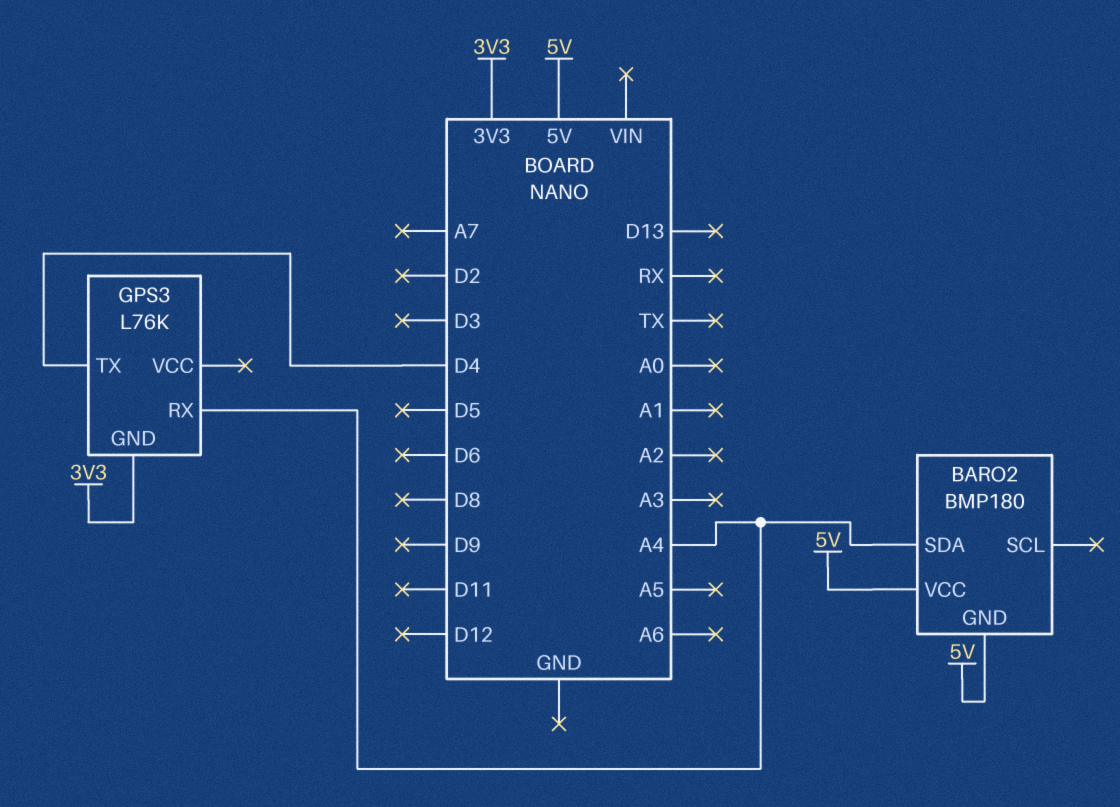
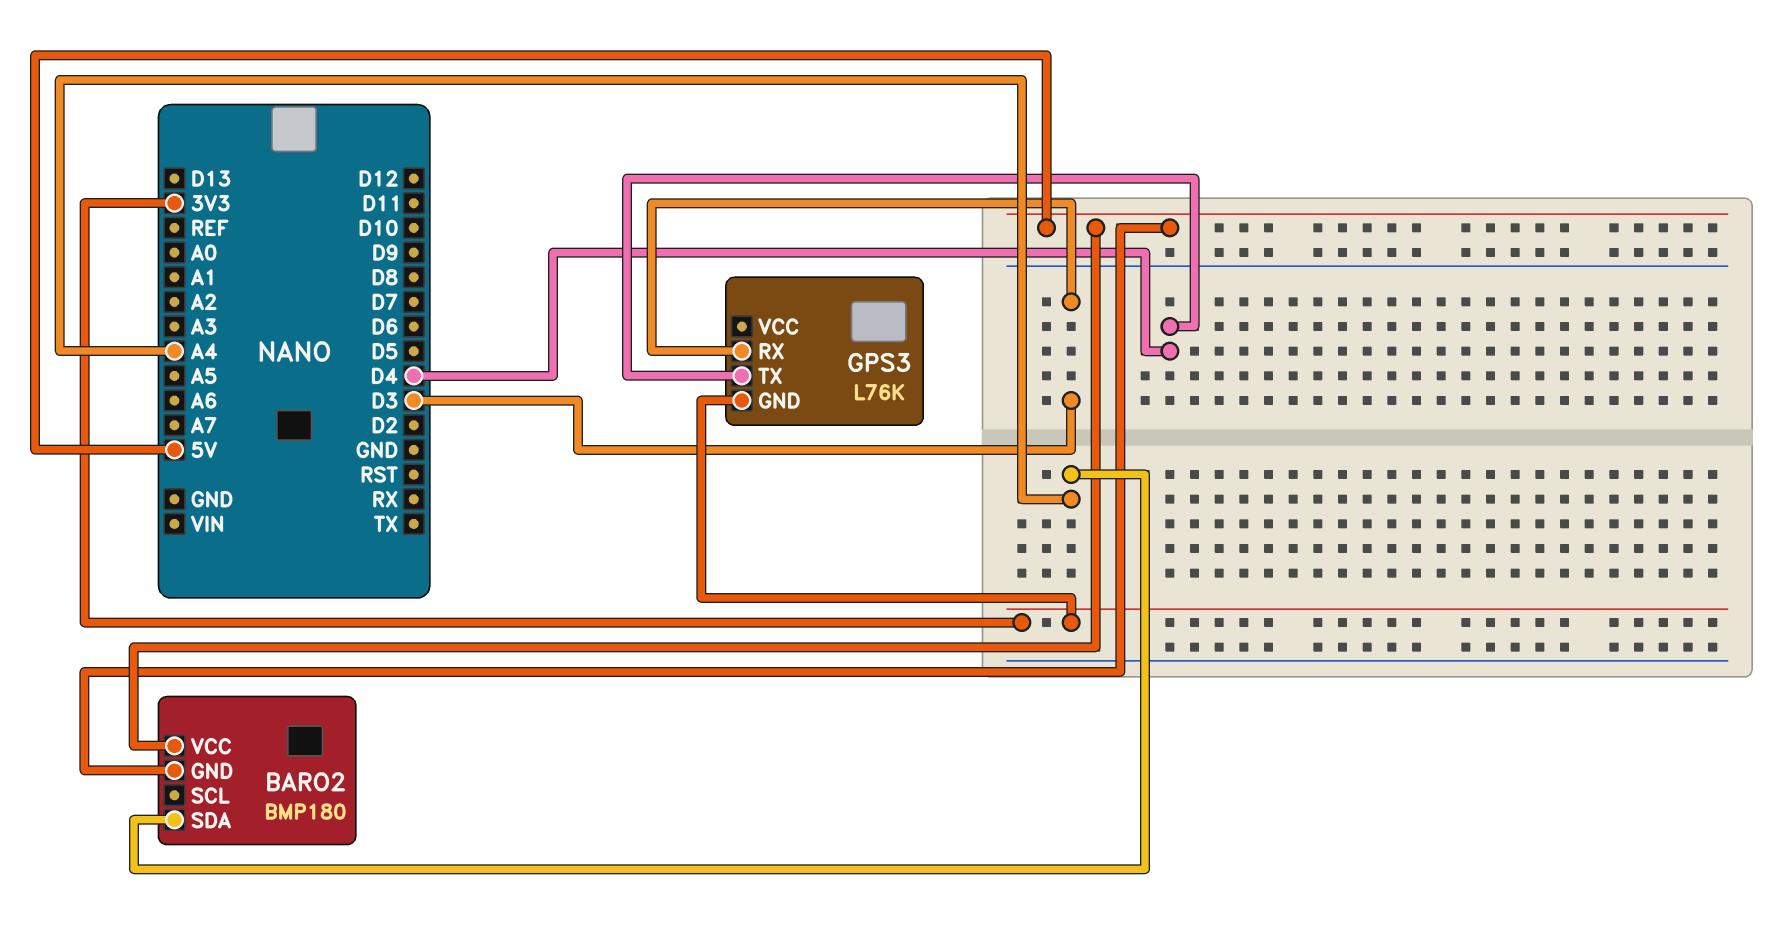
GPS3 pin RX: A4 -> D3

